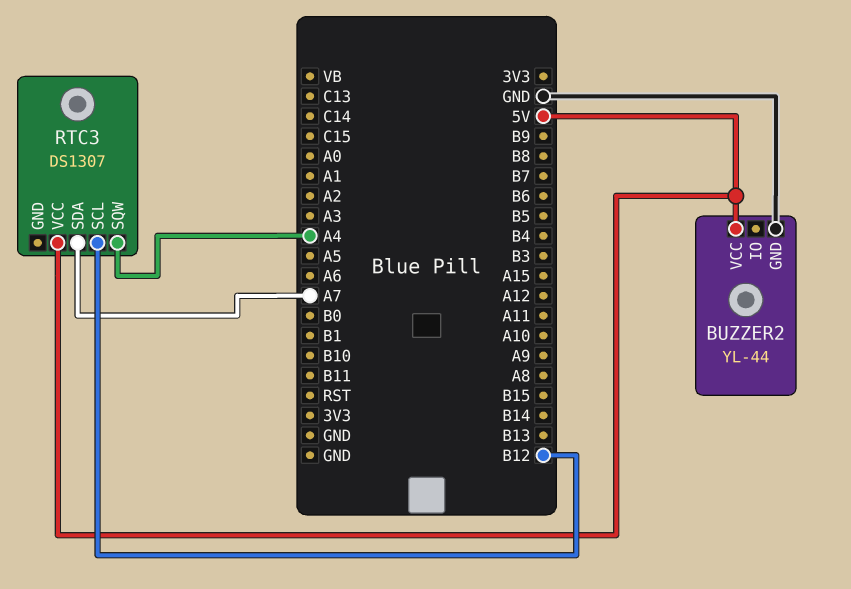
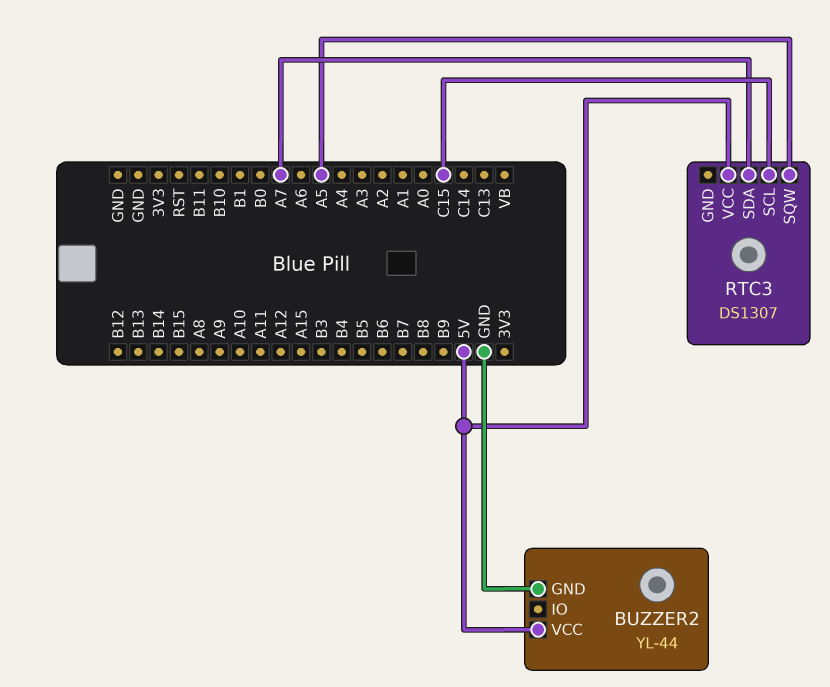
RTC3 pin SCL: B12 -> C15
RTC3 pin SQW: A4 -> A5

